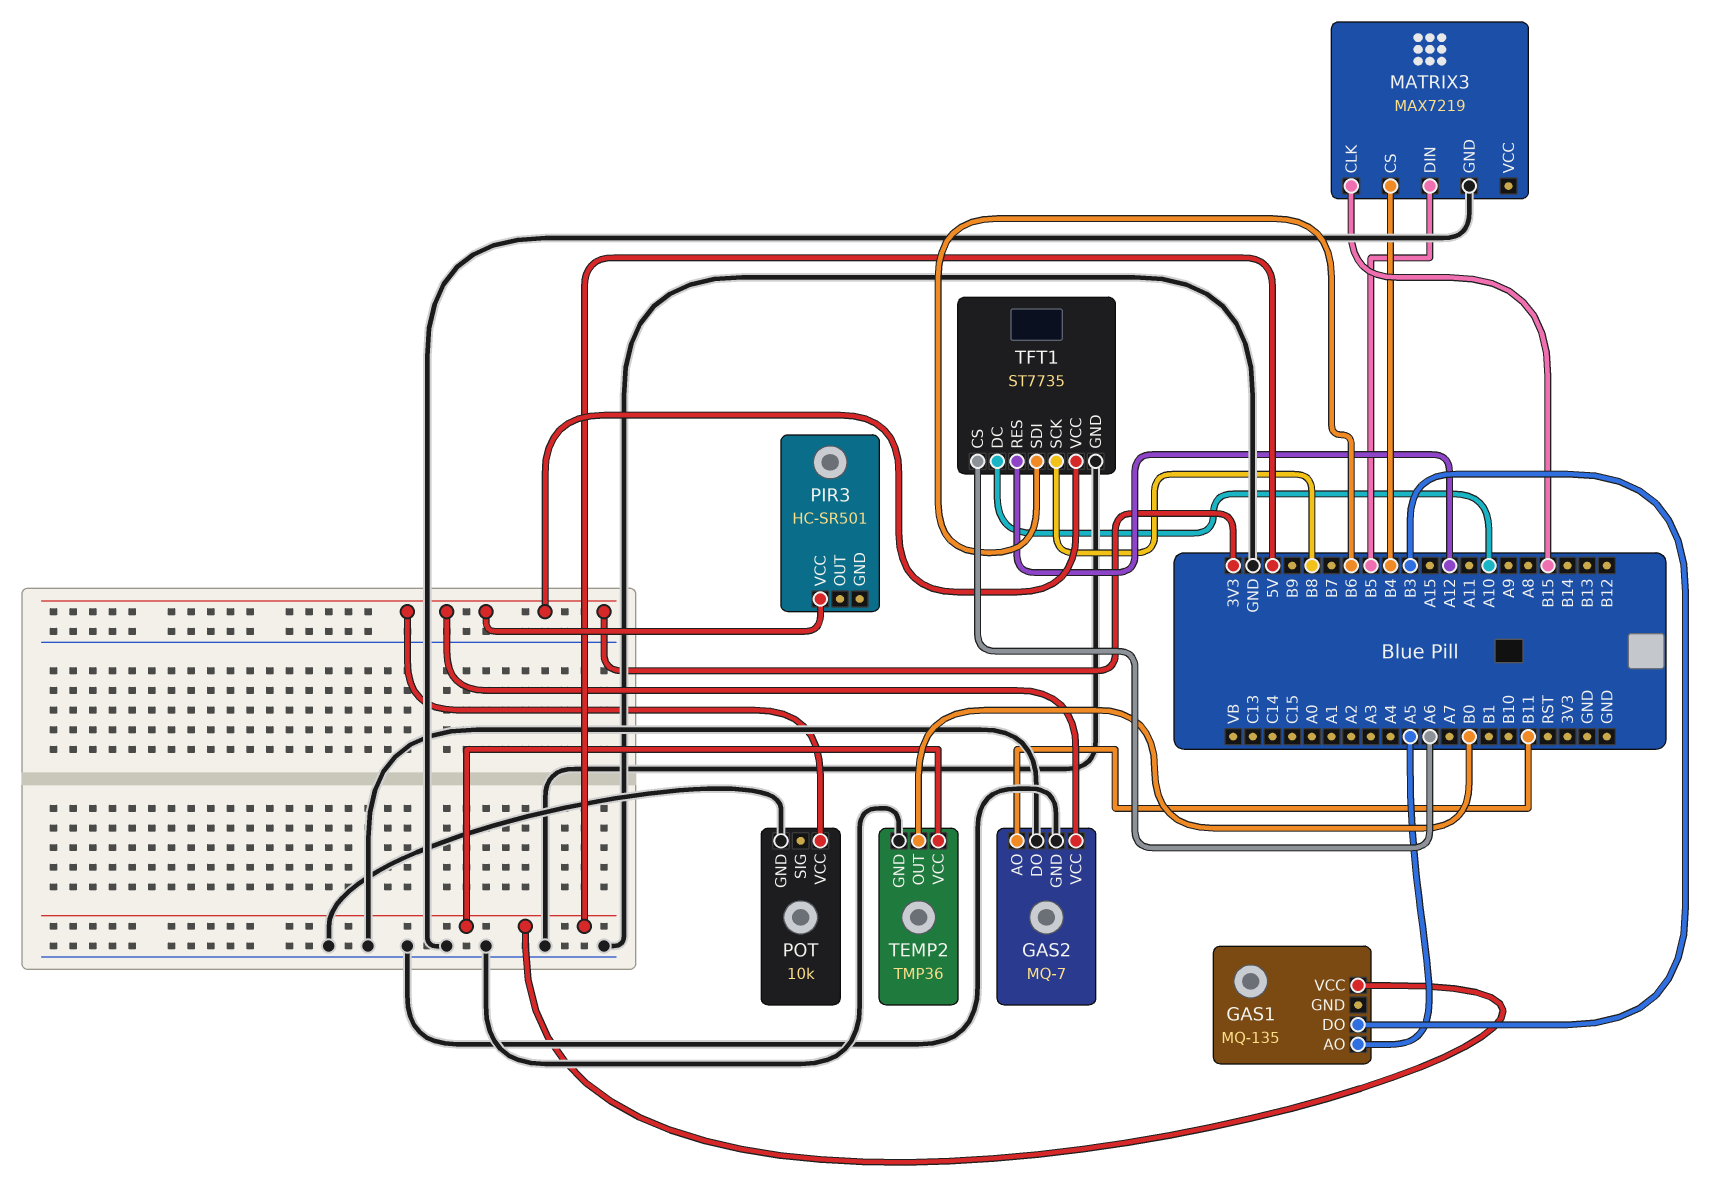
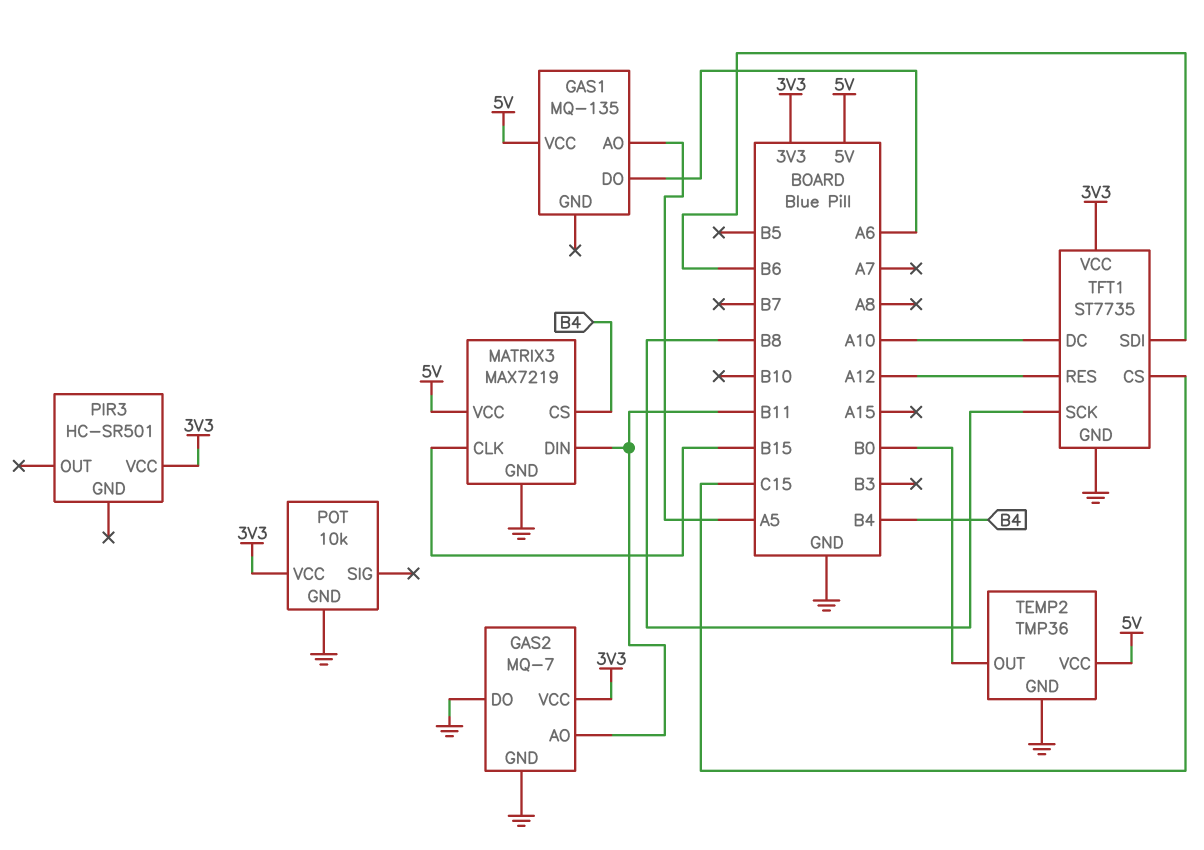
GAS1 pin DO: B3 -> A6
MATRIX3 pin DIN: B5 -> B11
MATRIX3 pin VCC: none -> 5V
TFT1 pin CS: A6 -> C15

